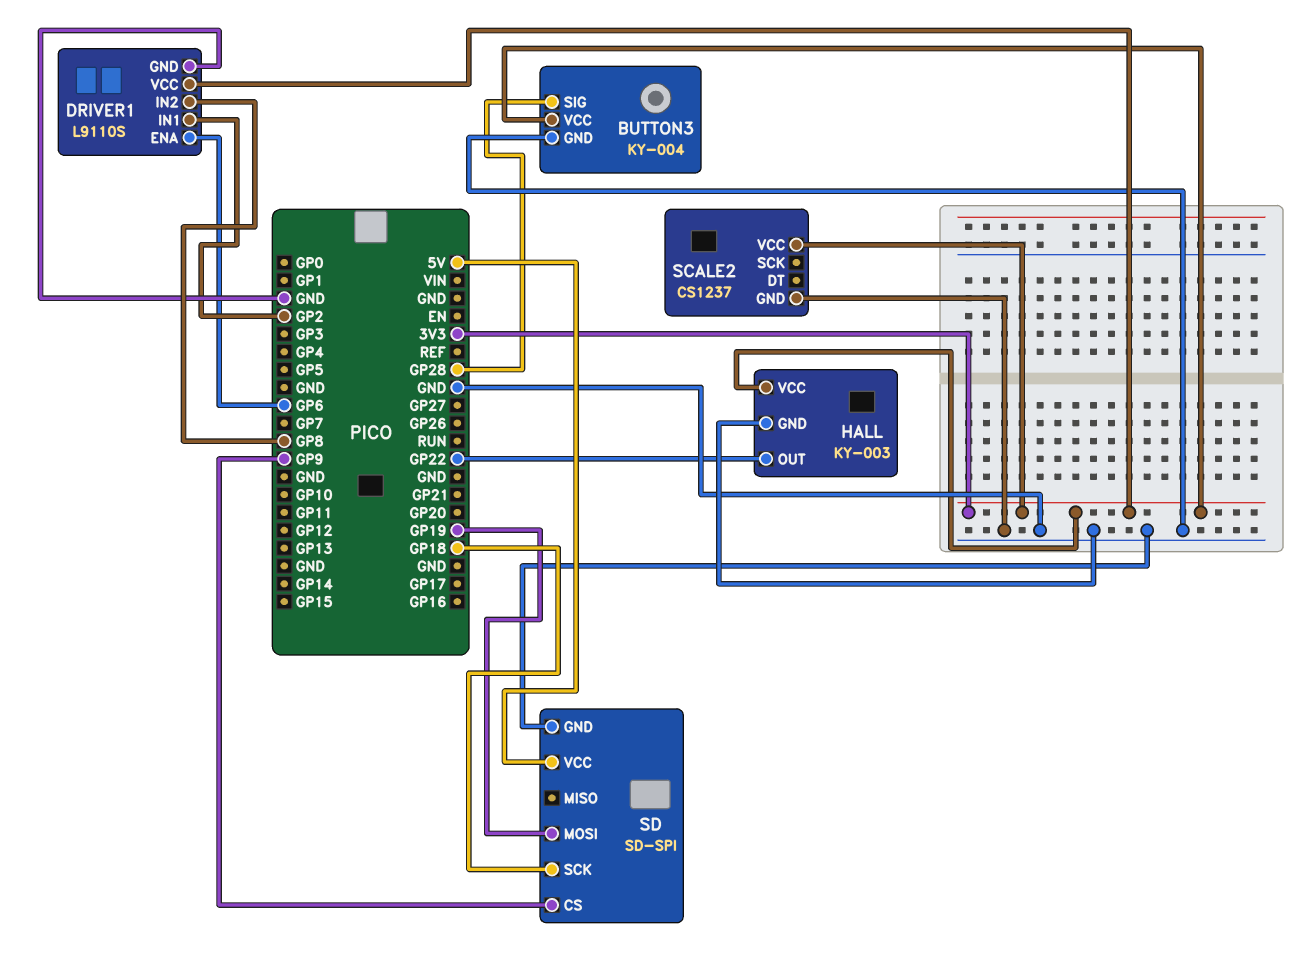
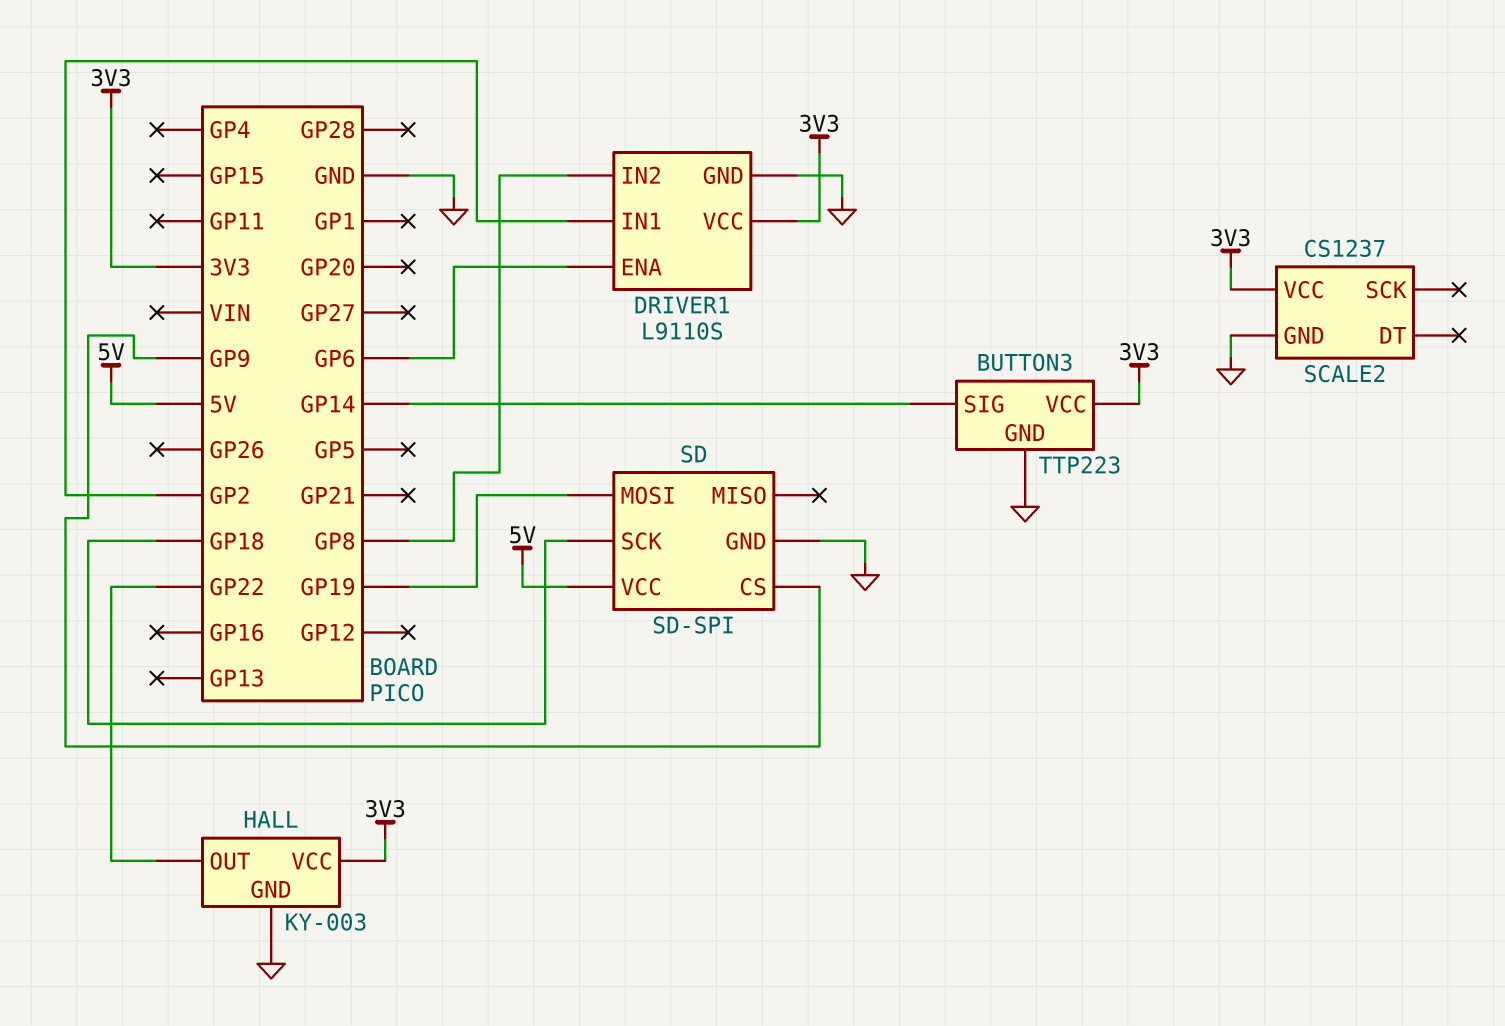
BUTTON3: KY-004 -> TTP223
BUTTON3 pin SIG: GP28 -> GP14

